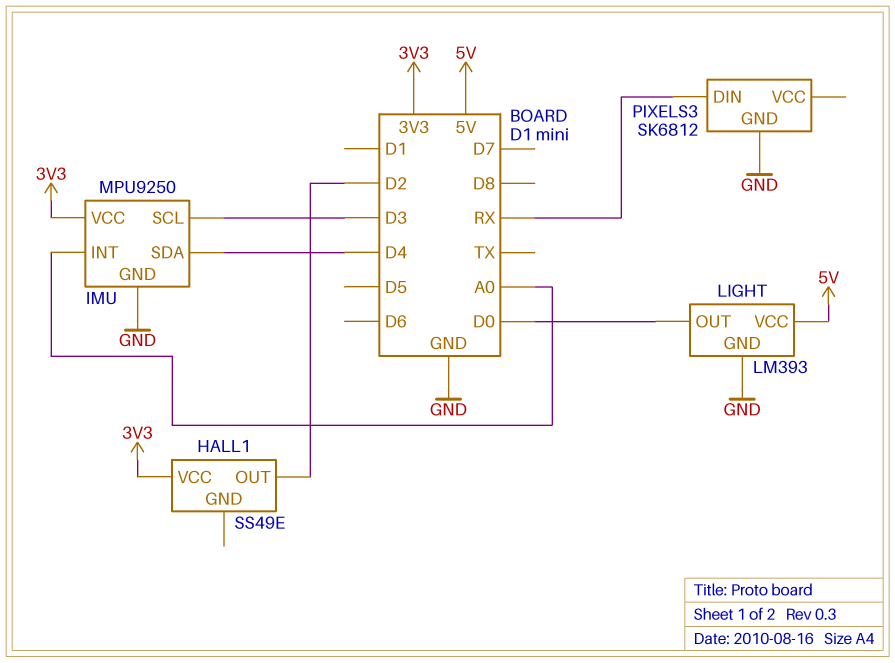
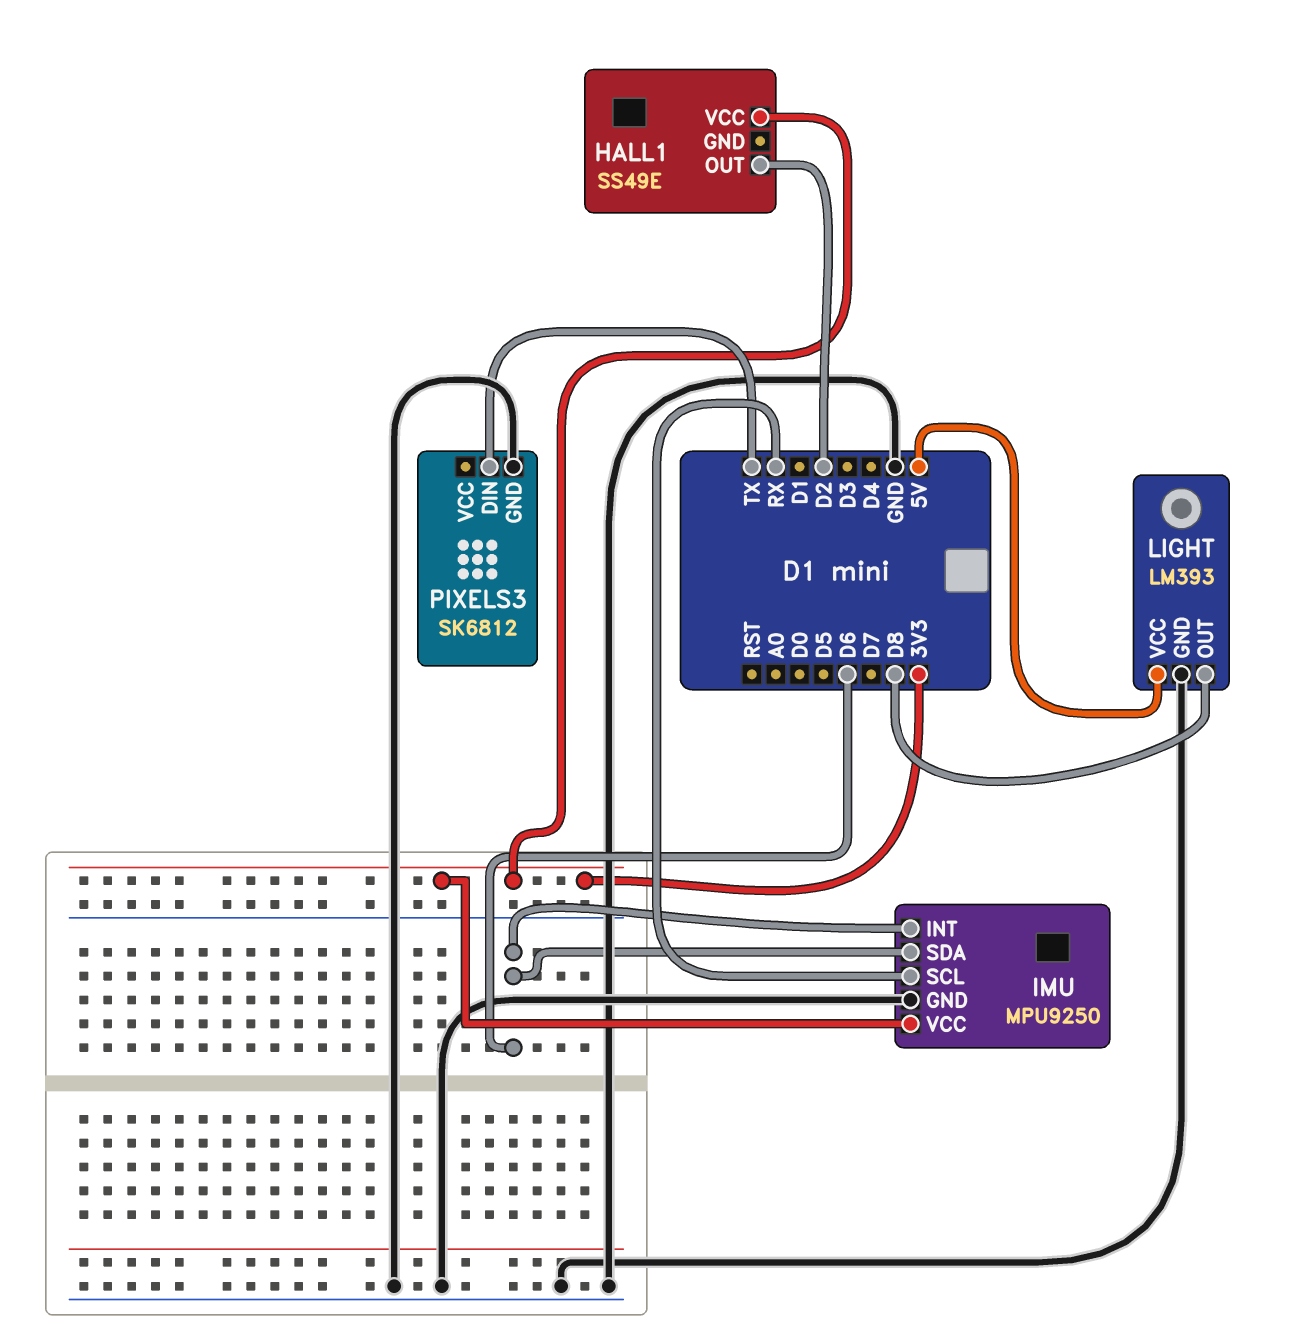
IMU pin INT: A0 -> D6
IMU pin SCL: D3 -> RX
IMU pin SDA: D4 -> D6
LIGHT pin OUT: D0 -> D8
PIXELS3 pin DIN: RX -> TX

